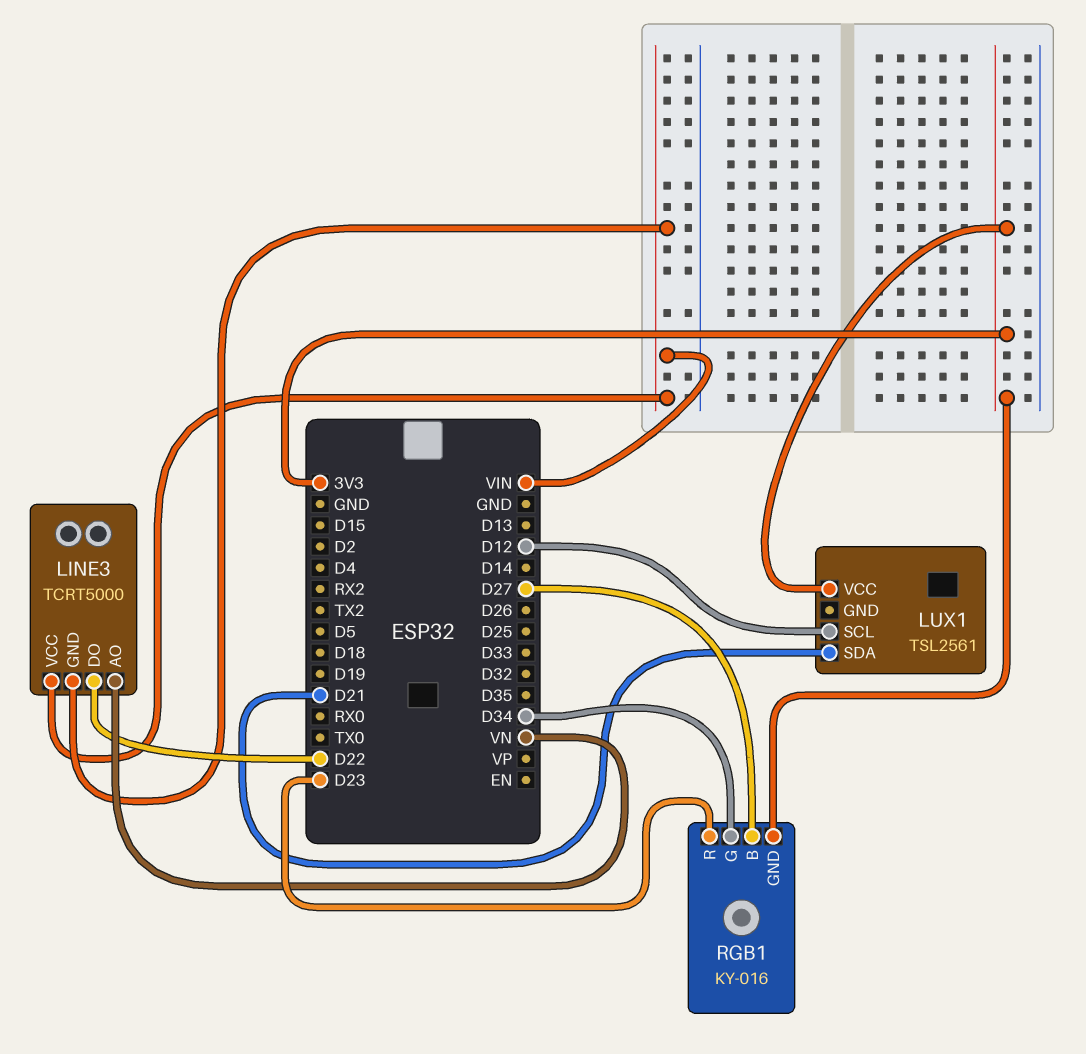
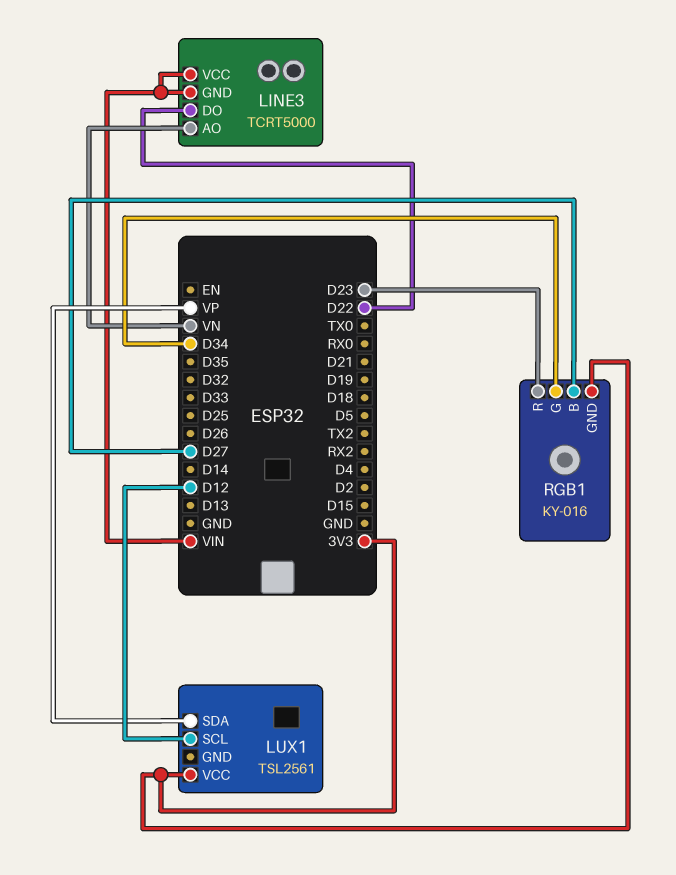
LUX1 pin SDA: D21 -> VP

